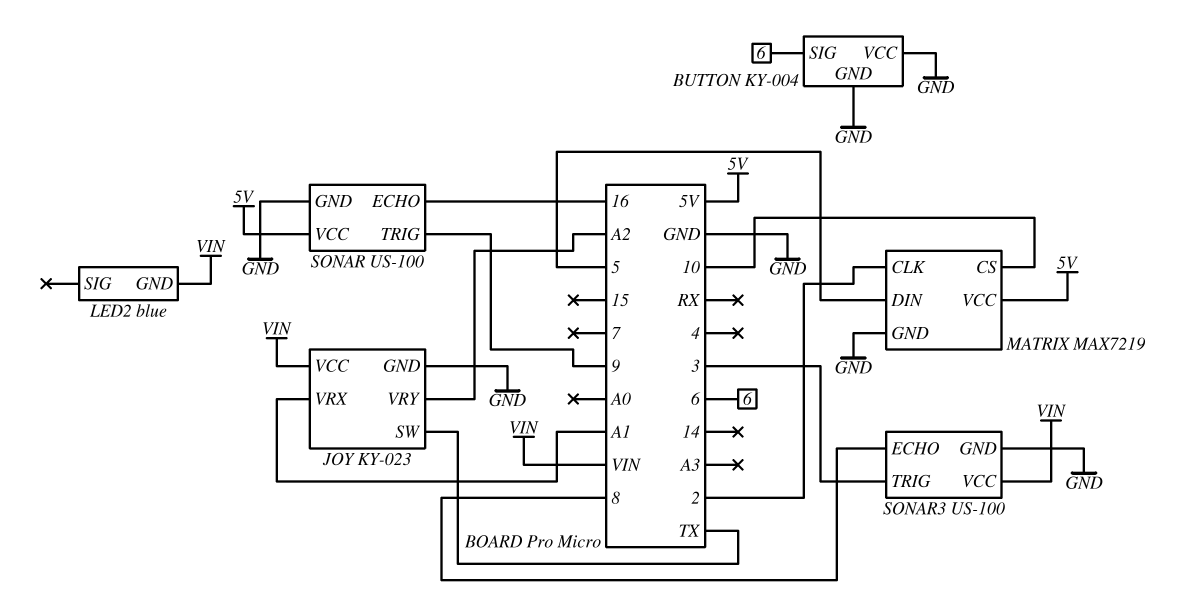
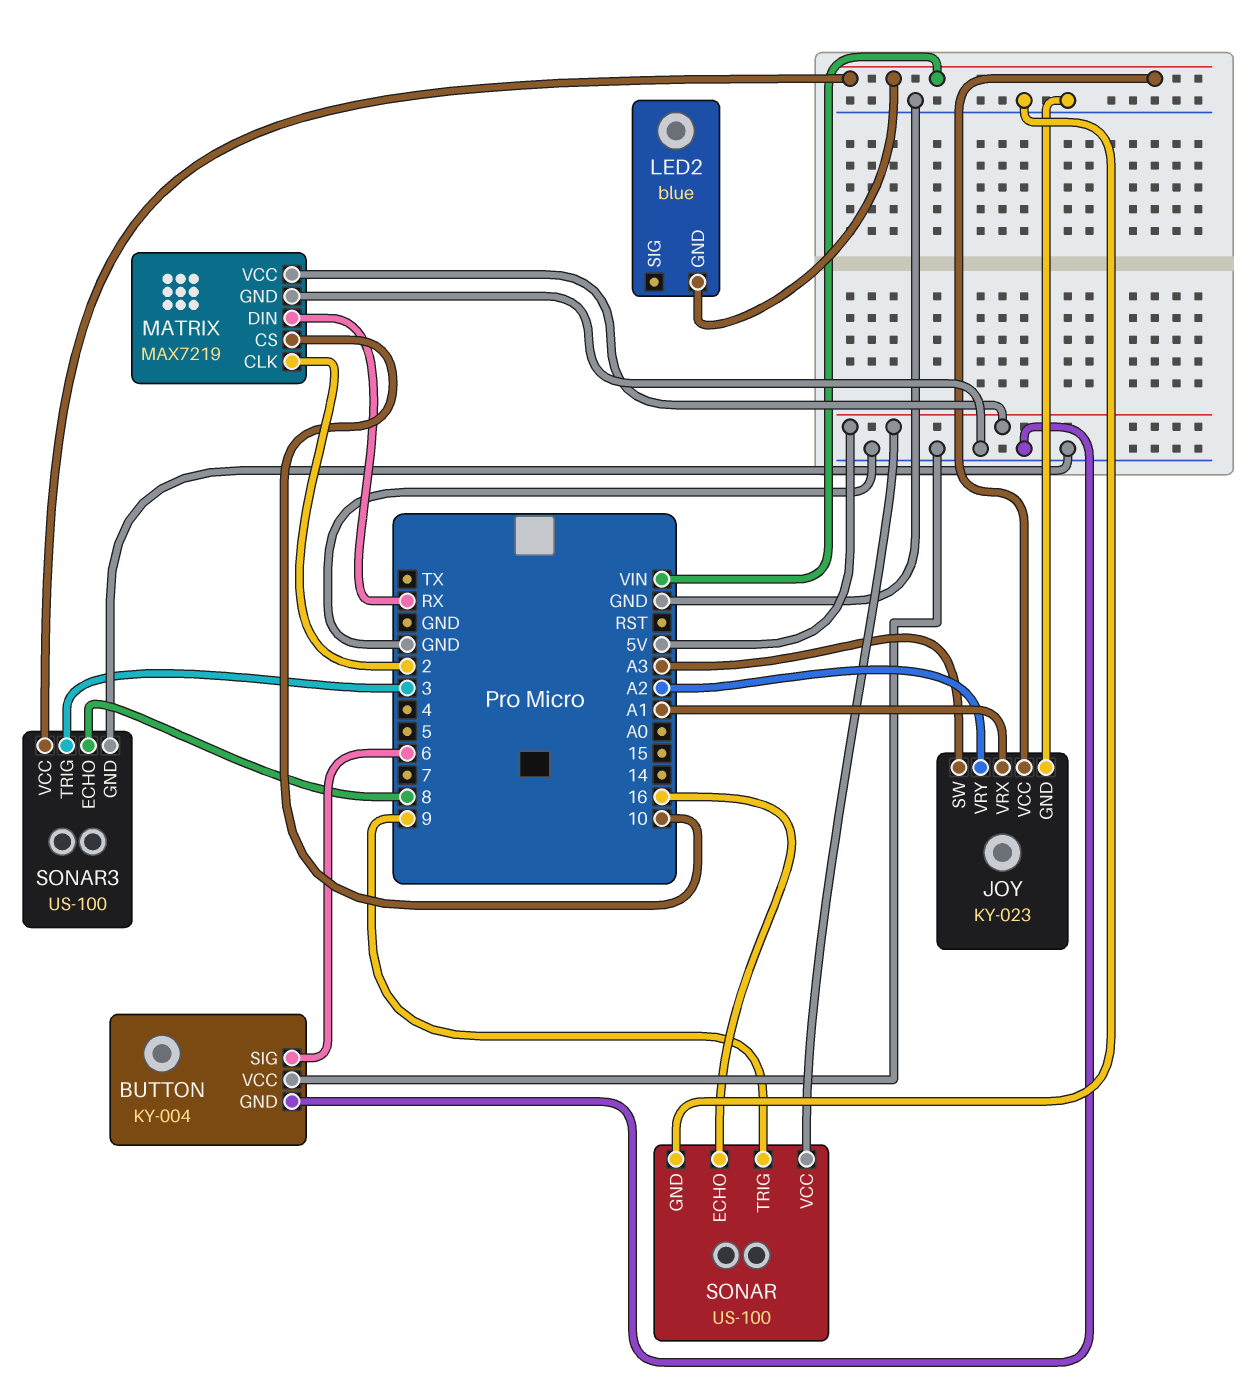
JOY pin SW: TX -> A3
MATRIX pin DIN: 5 -> RX

